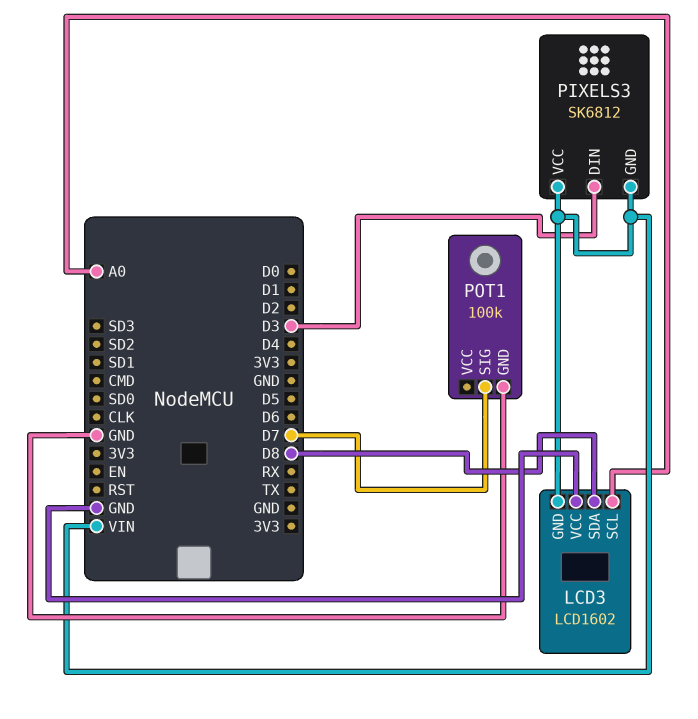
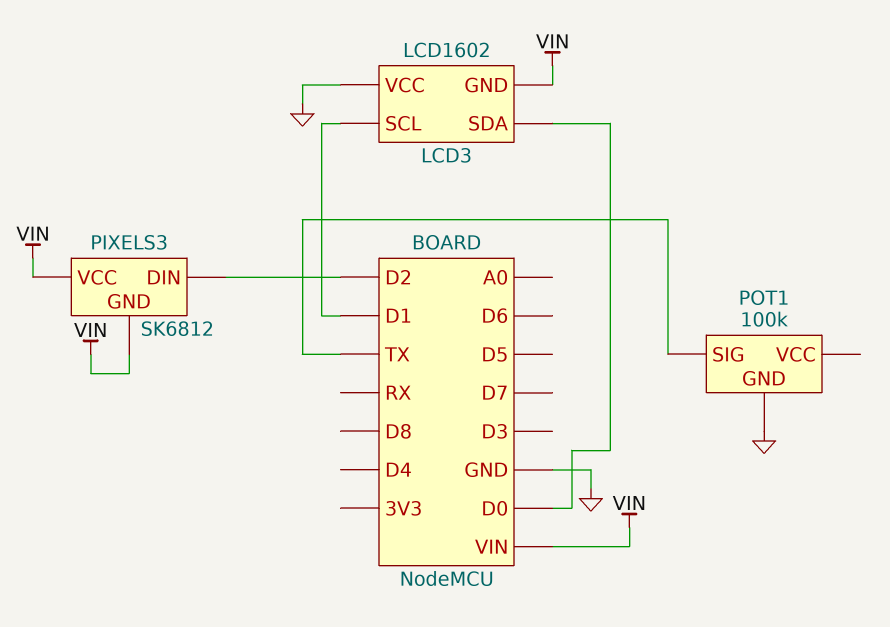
LCD3 pin SCL: A0 -> D1
LCD3 pin SDA: D8 -> D0
PIXELS3 pin DIN: D3 -> D2
POT1 pin SIG: D7 -> TX

